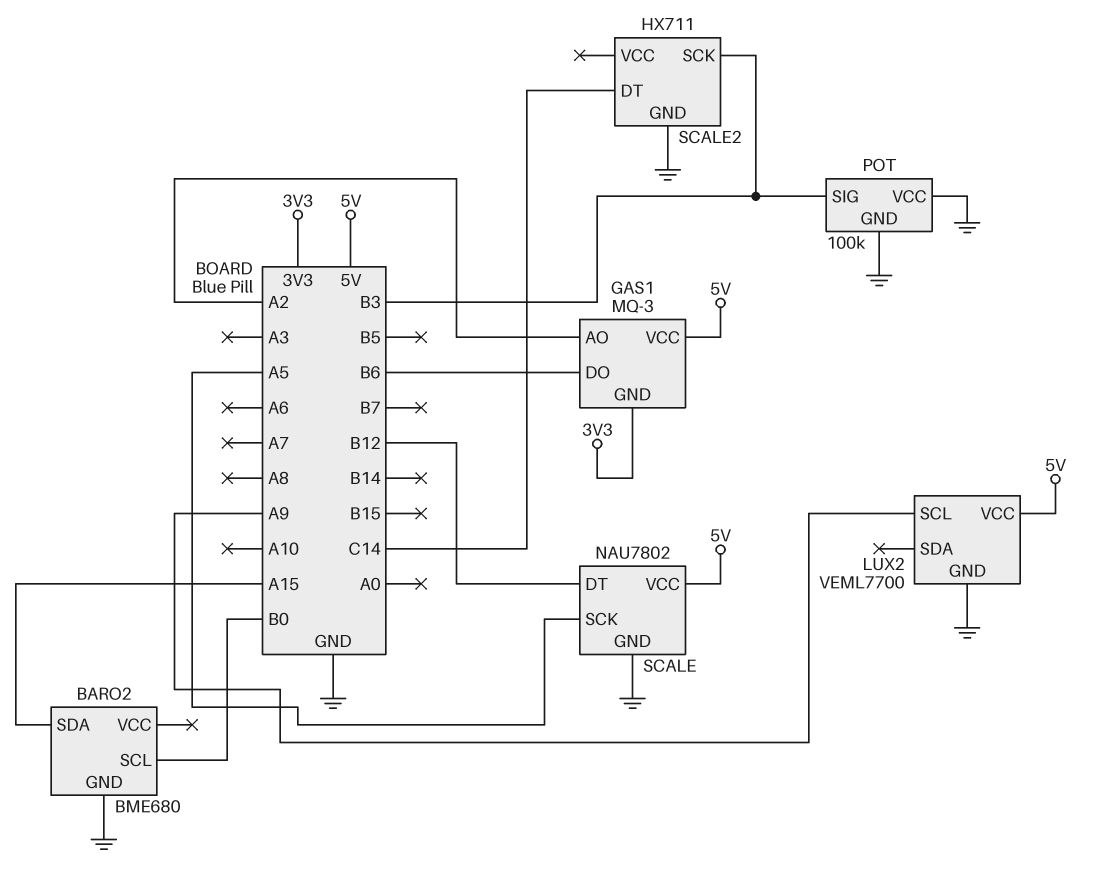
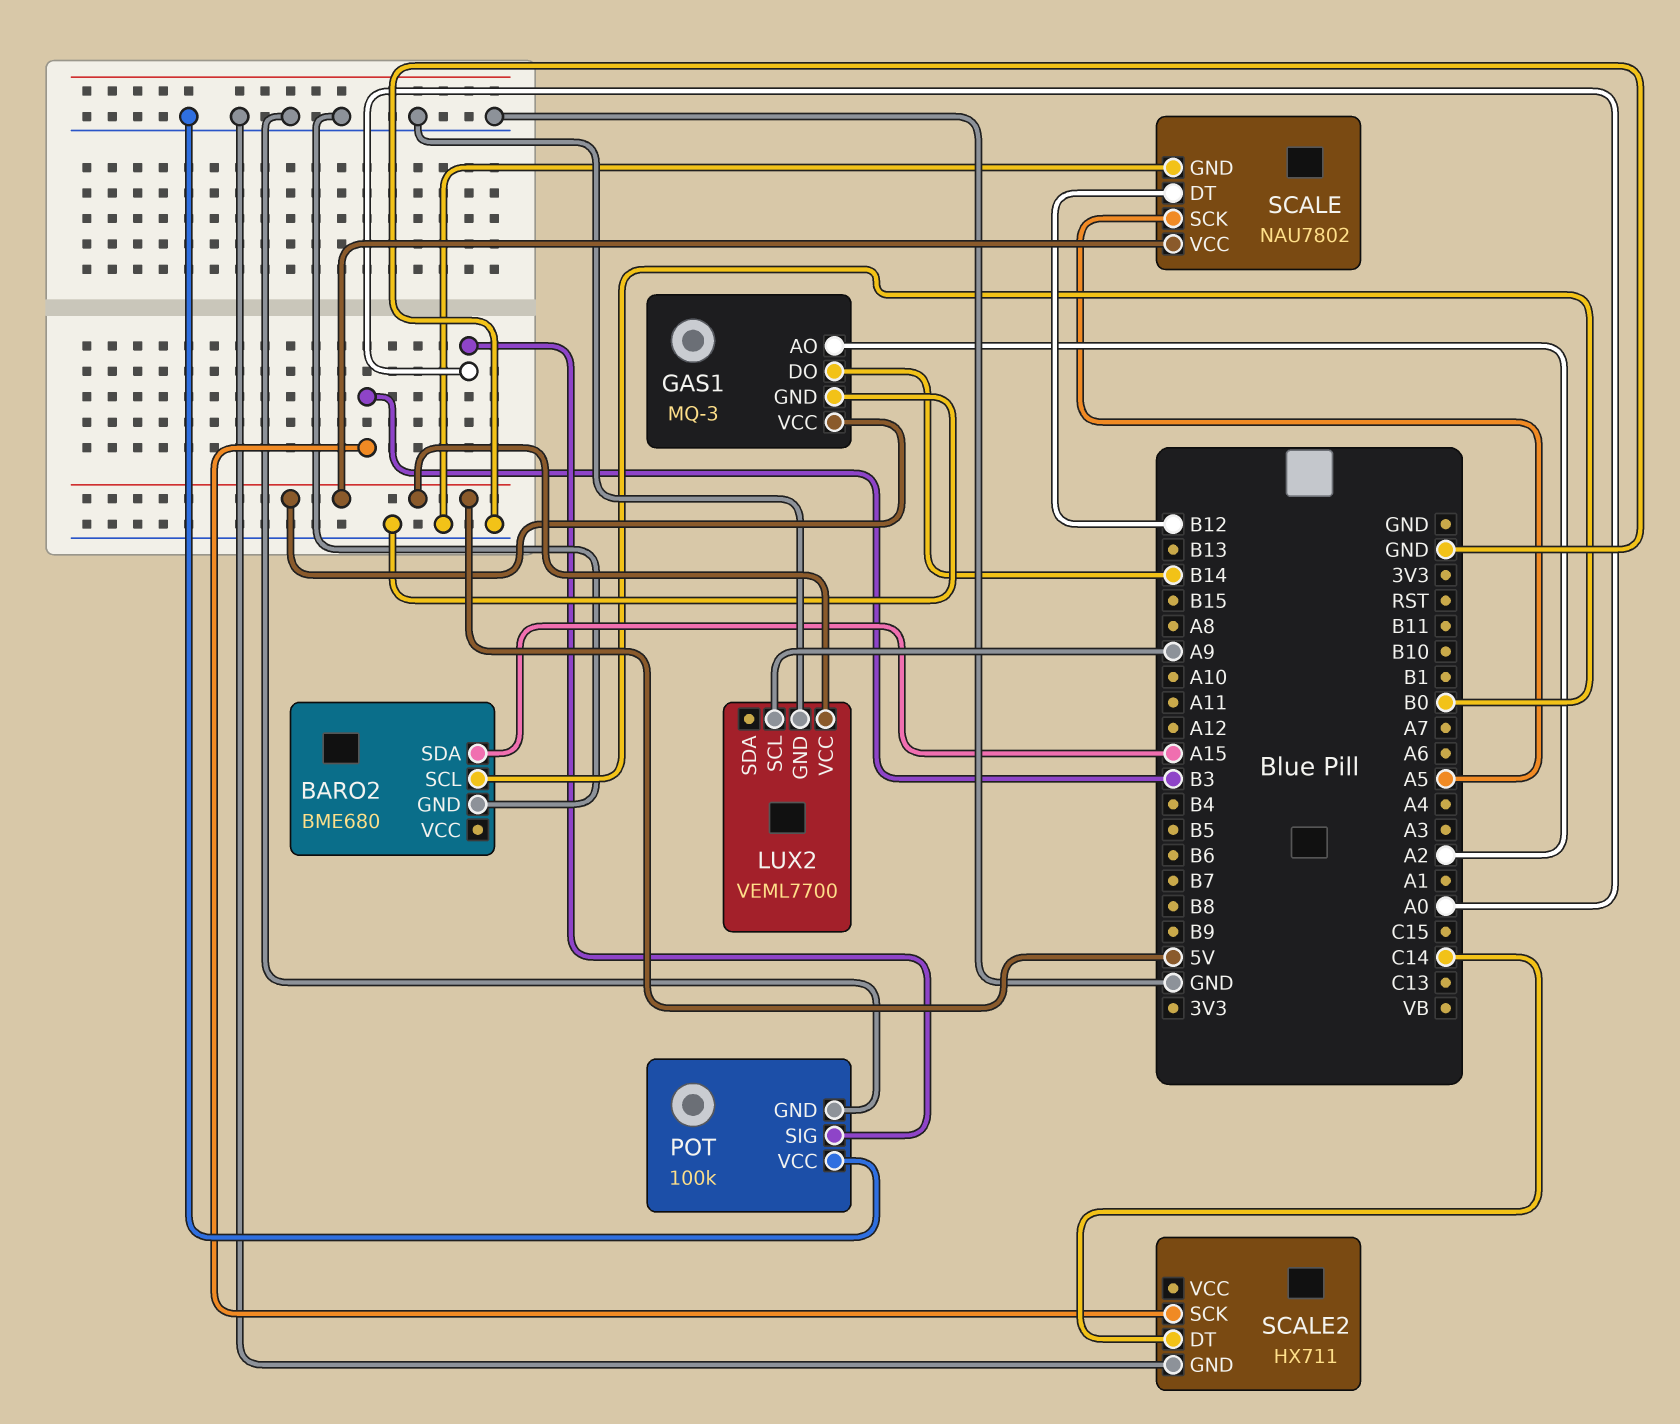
GAS1 pin DO: B6 -> B14
GAS1 pin GND: 3V3 -> GND
POT pin SIG: B3 -> A0

